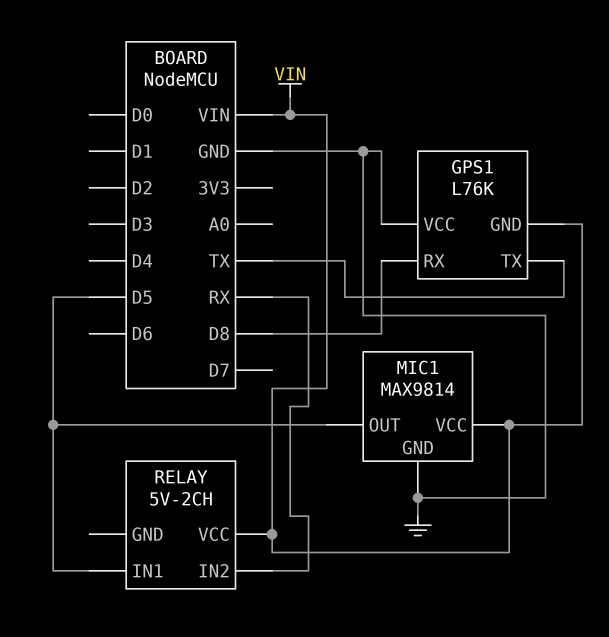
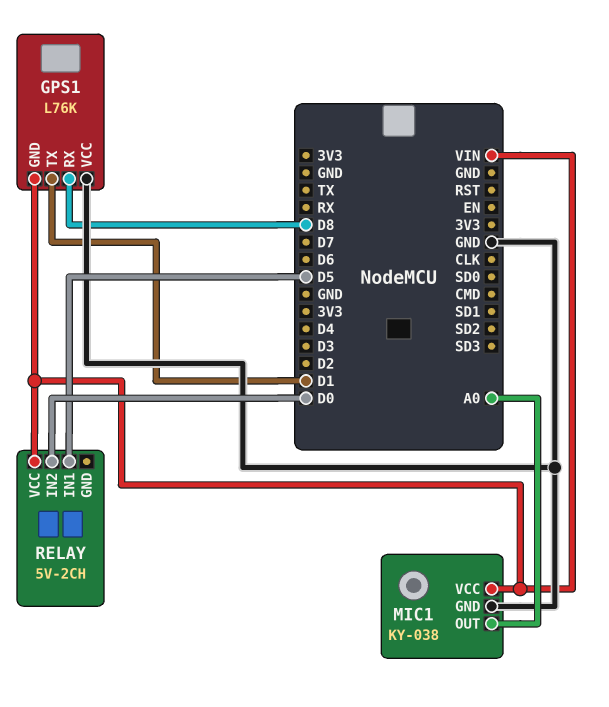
GPS1 pin TX: TX -> D1
MIC1: MAX9814 -> KY-038
MIC1 pin OUT: D5 -> A0
RELAY pin IN2: RX -> D0

